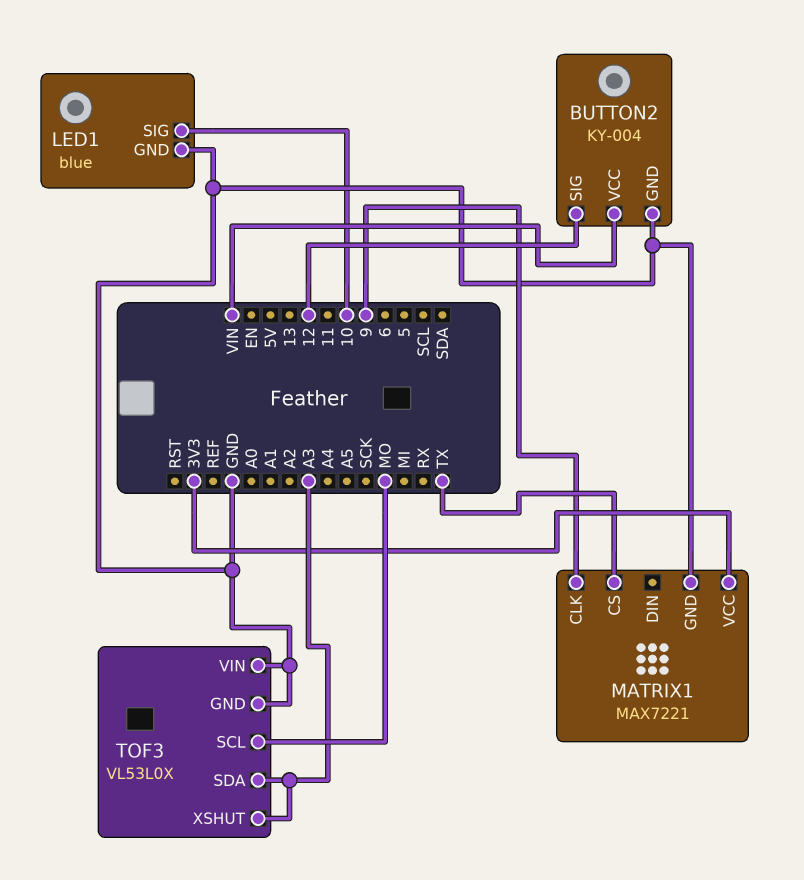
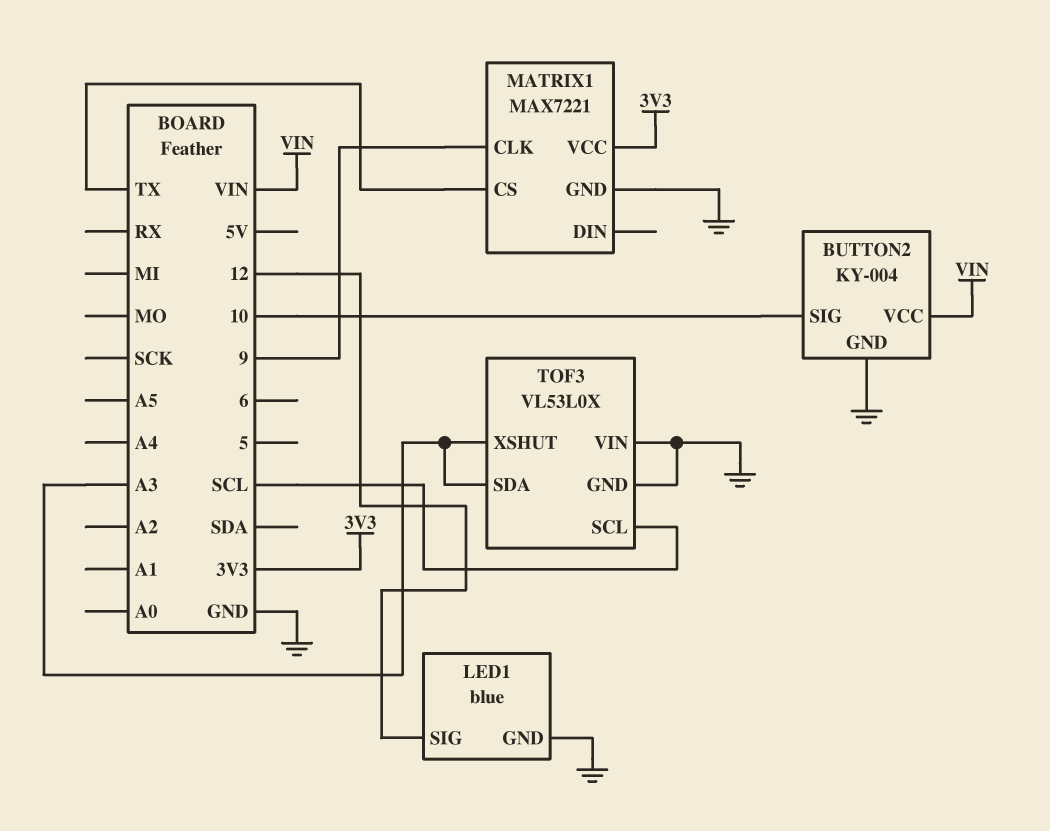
BUTTON2 pin SIG: 12 -> 10
LED1 pin SIG: 10 -> 12
TOF3 pin SCL: MO -> SCL

